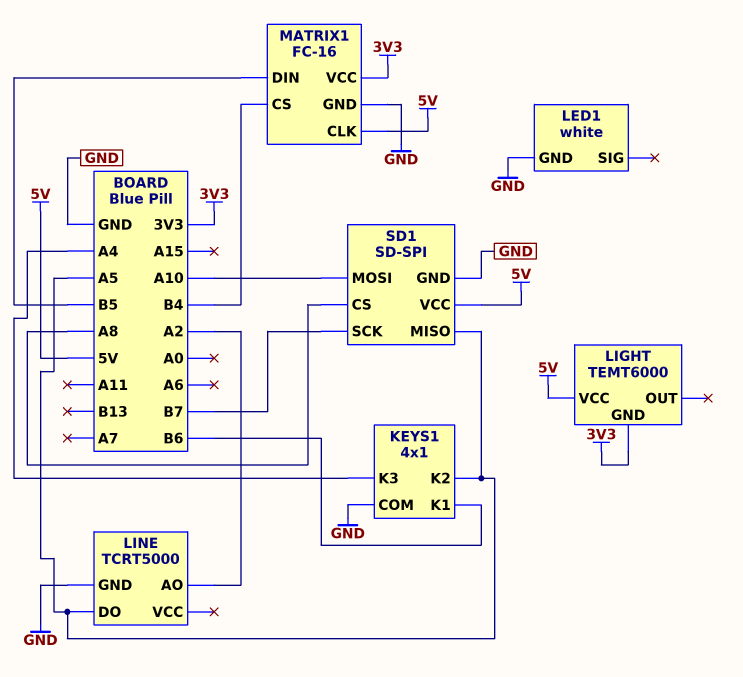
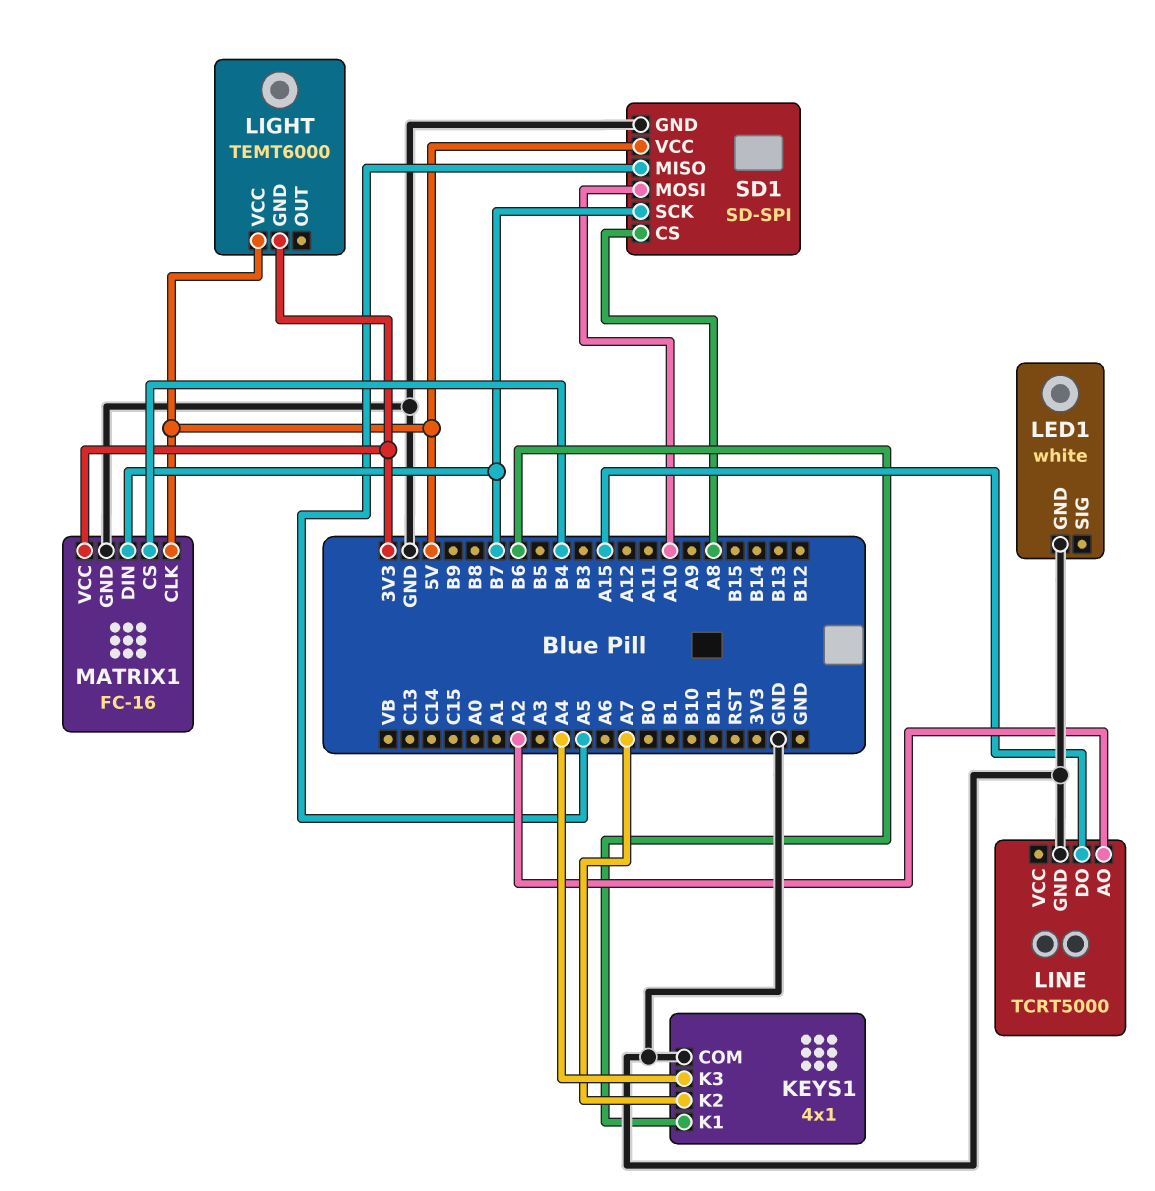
KEYS1 pin K2: A5 -> A7
LINE pin DO: A5 -> A15
MATRIX1 pin DIN: B5 -> B7

